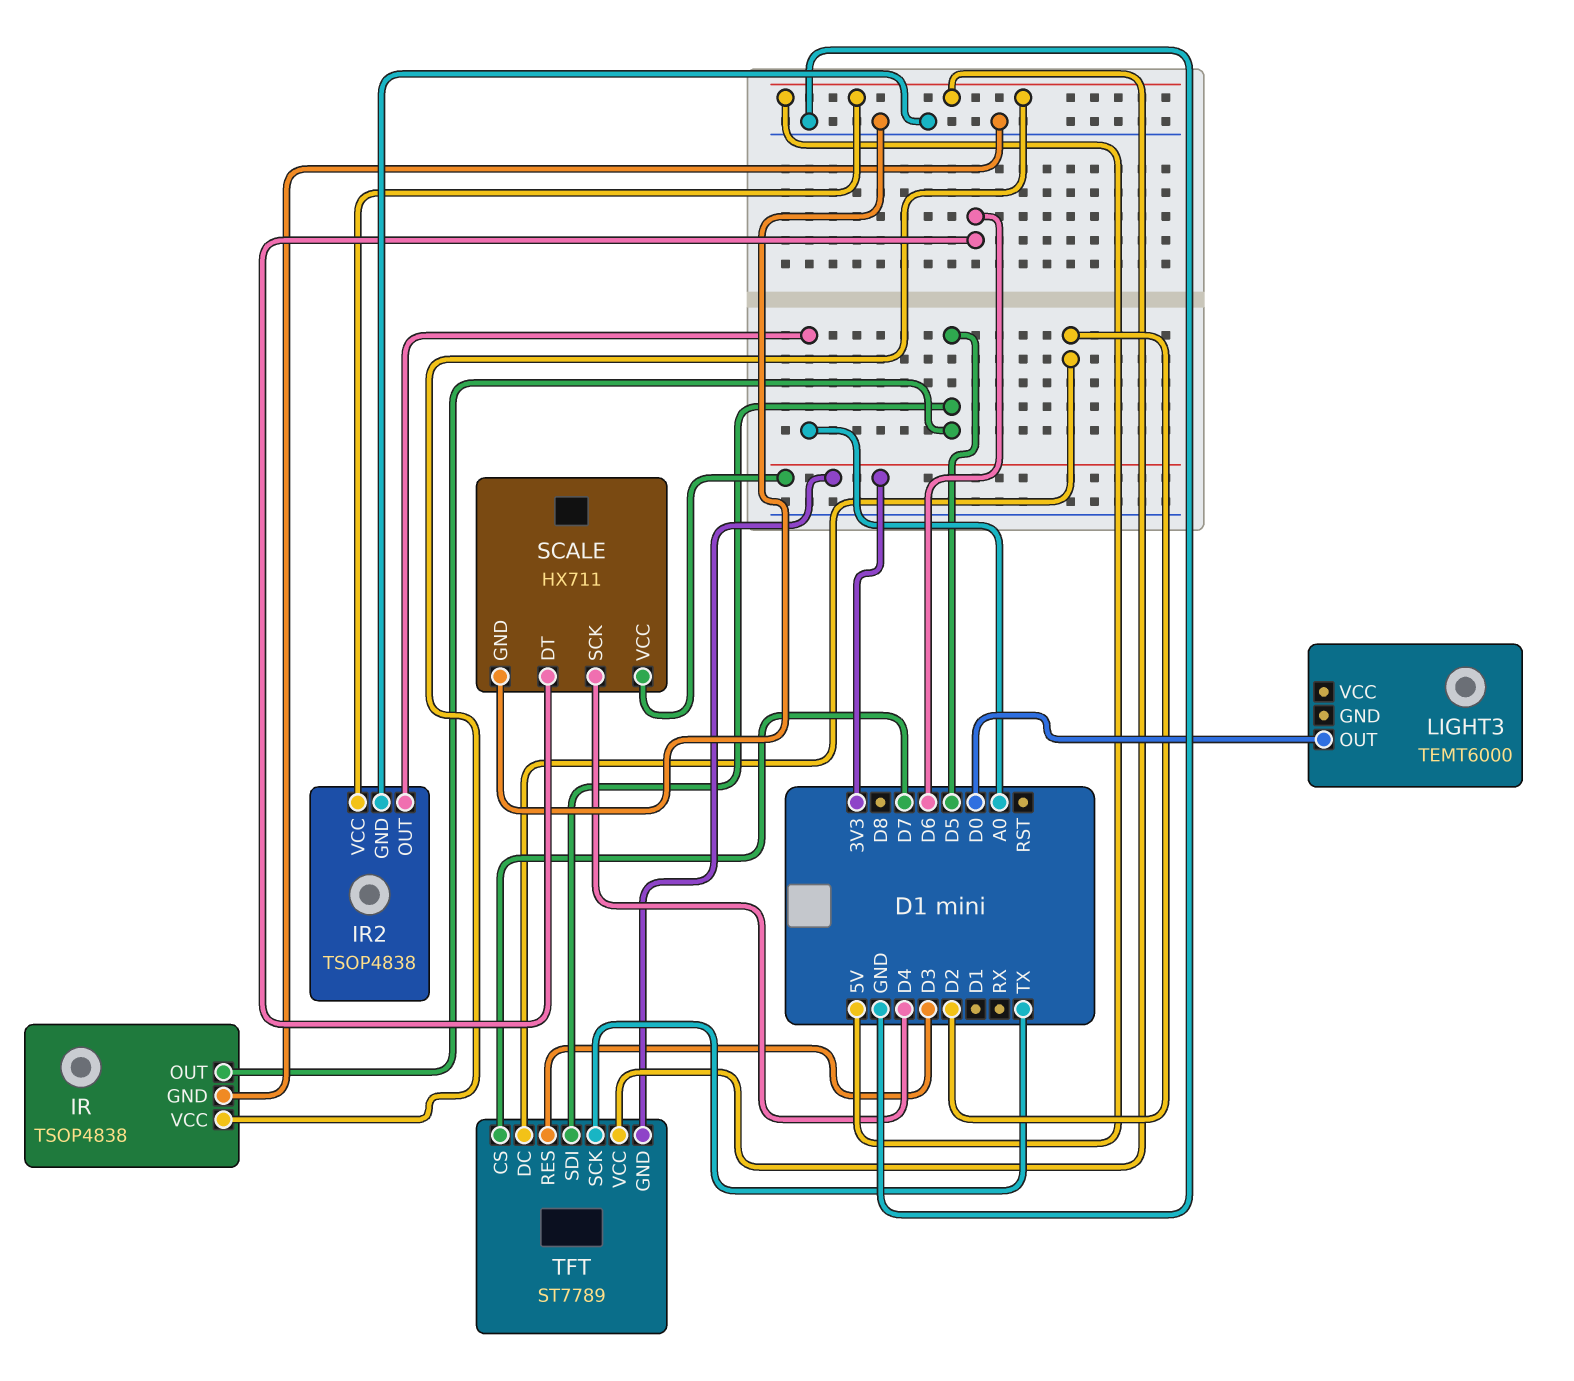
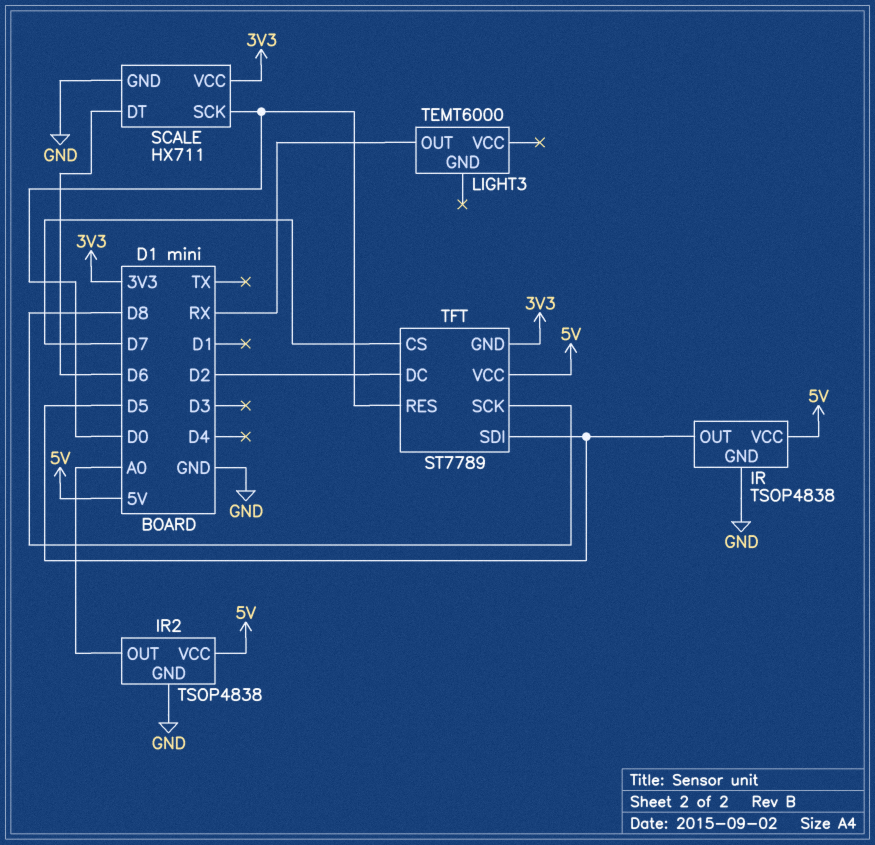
LIGHT3 pin OUT: D0 -> RX
SCALE pin SCK: D4 -> D0
TFT pin RES: D3 -> D0
TFT pin SCK: TX -> D8

